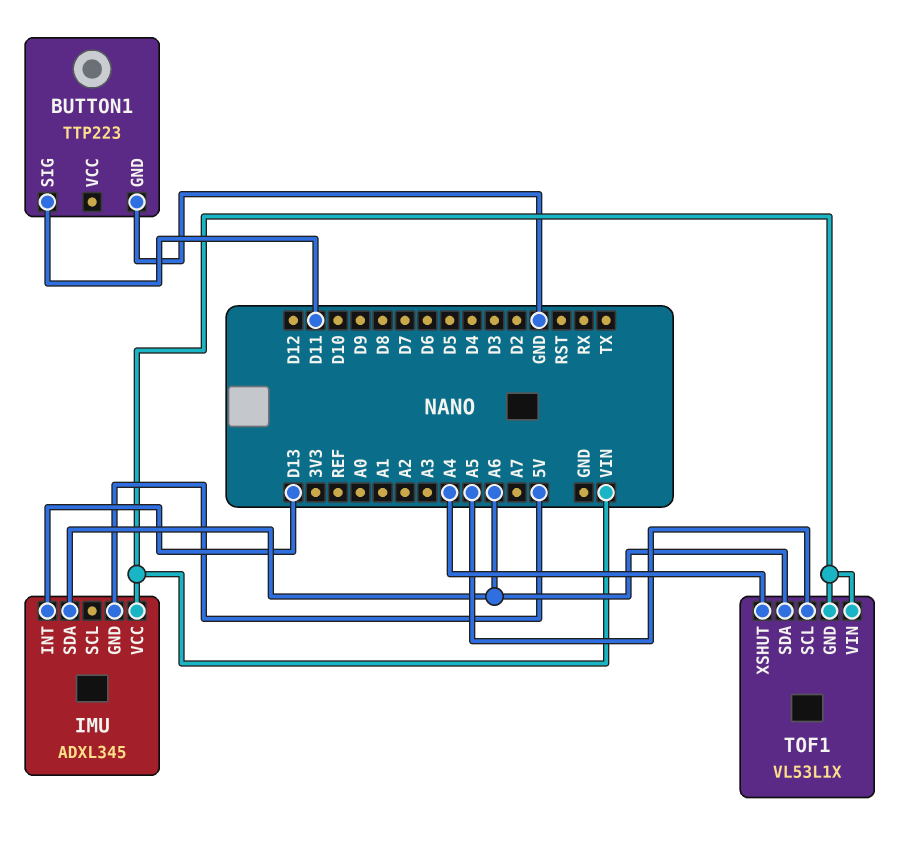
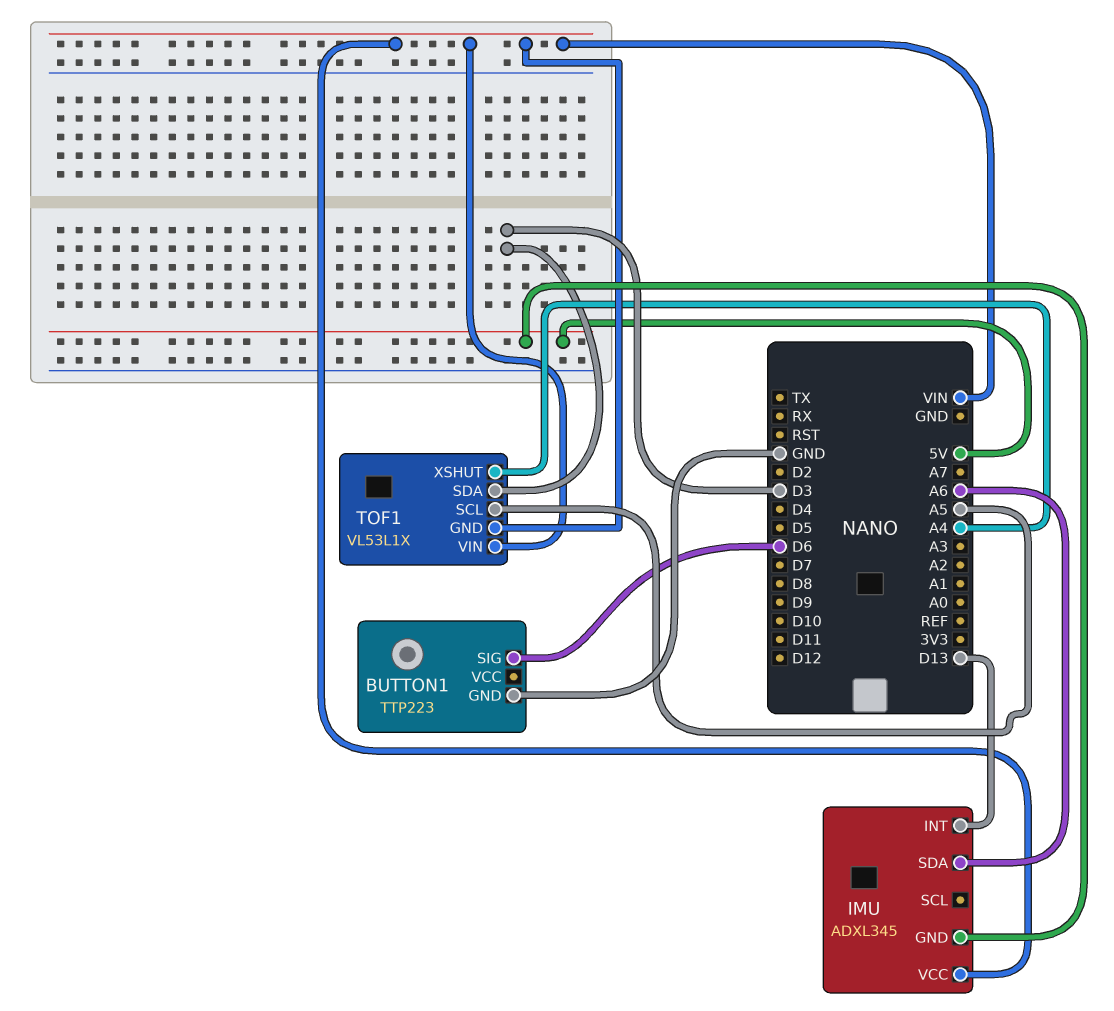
BUTTON1 pin SIG: D11 -> D6
TOF1 pin SDA: A6 -> D3

